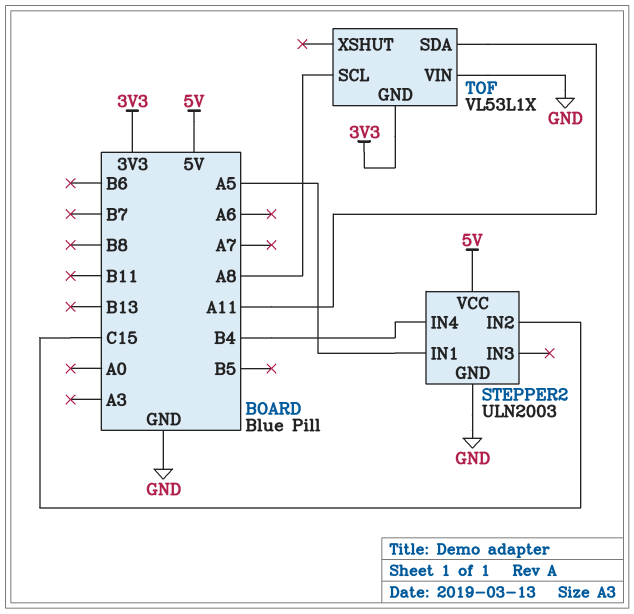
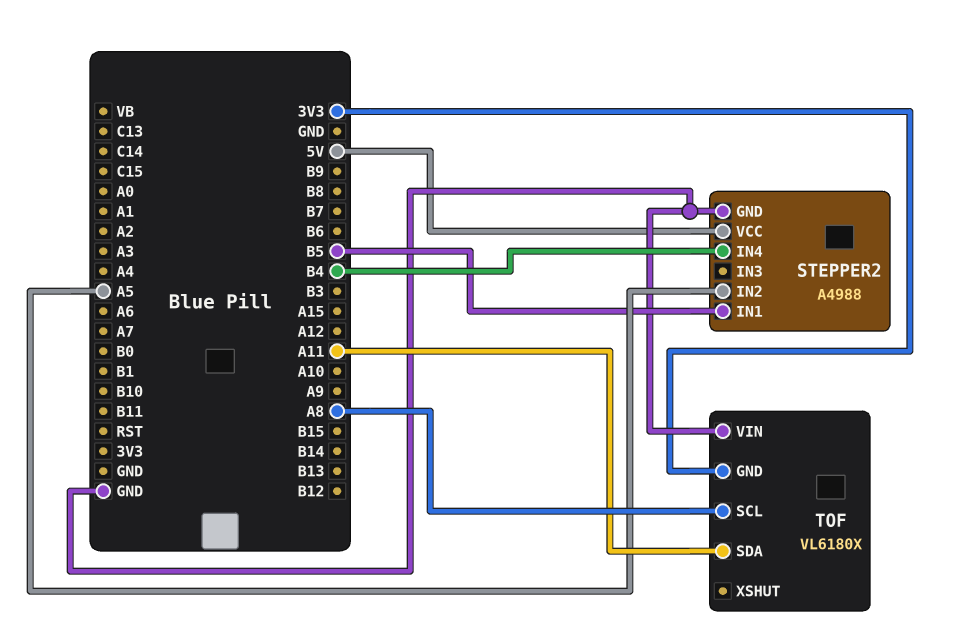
STEPPER2: ULN2003 -> A4988
STEPPER2 pin IN1: A5 -> B5
STEPPER2 pin IN2: C15 -> A5
TOF: VL53L1X -> VL6180X

